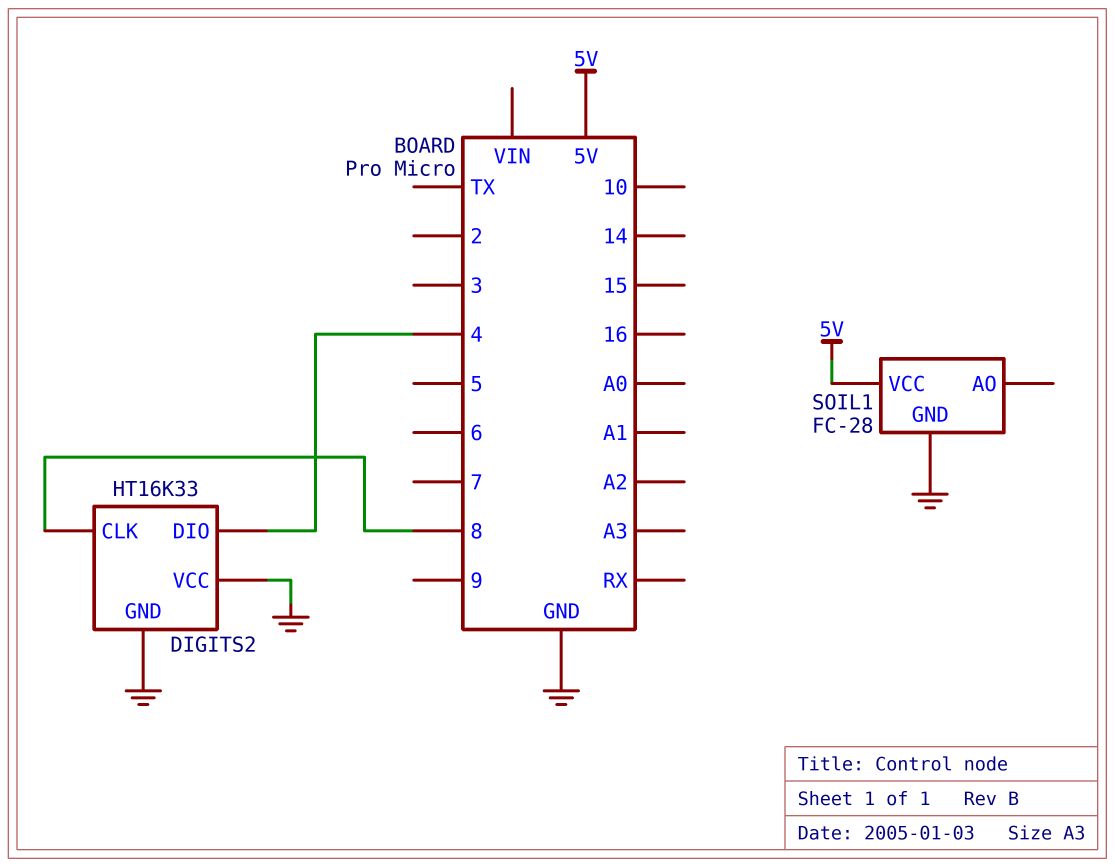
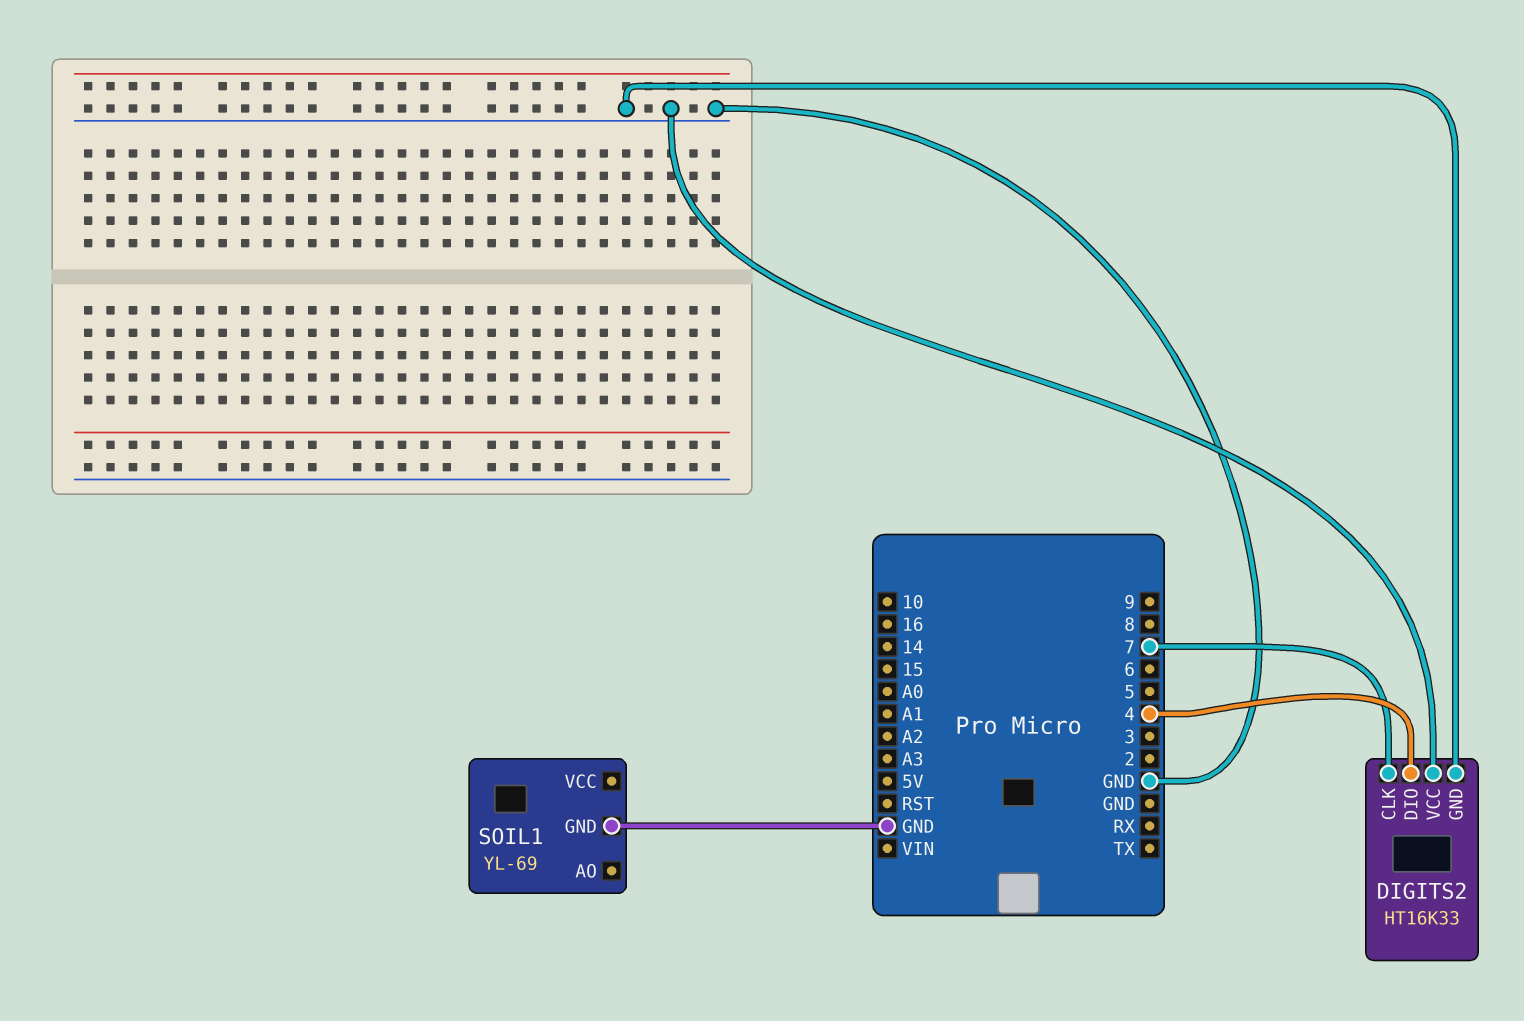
DIGITS2 pin CLK: 8 -> 7
SOIL1: FC-28 -> YL-69
SOIL1 pin VCC: 5V -> none

